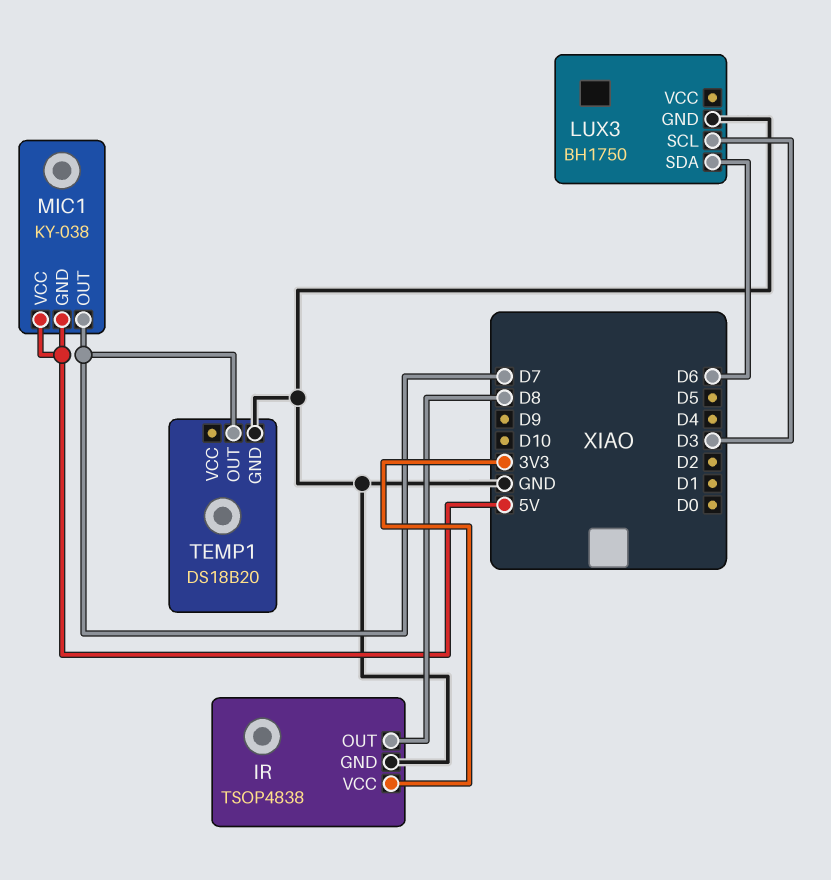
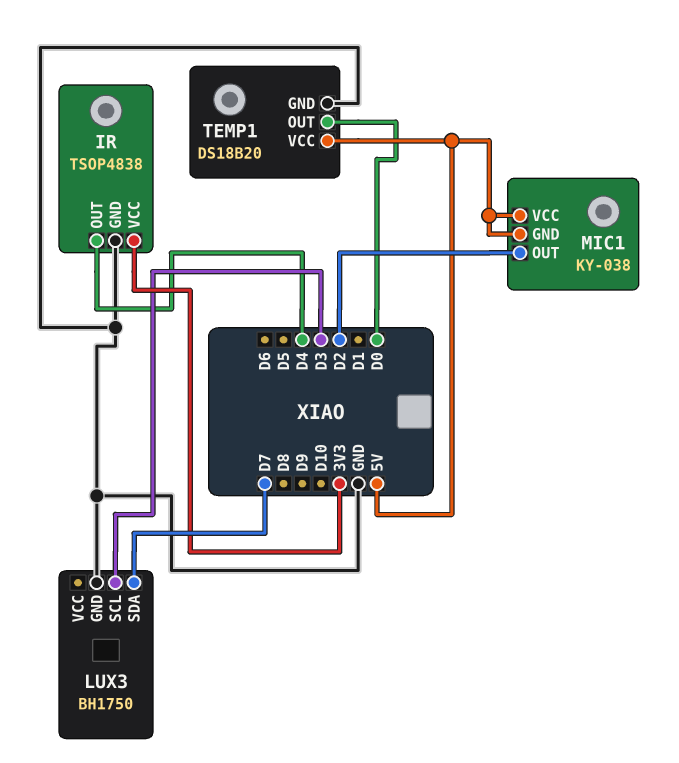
IR pin OUT: D8 -> D4
LUX3 pin SDA: D6 -> D7
MIC1 pin OUT: D7 -> D2
TEMP1 pin OUT: D7 -> D0
TEMP1 pin VCC: none -> 5V

